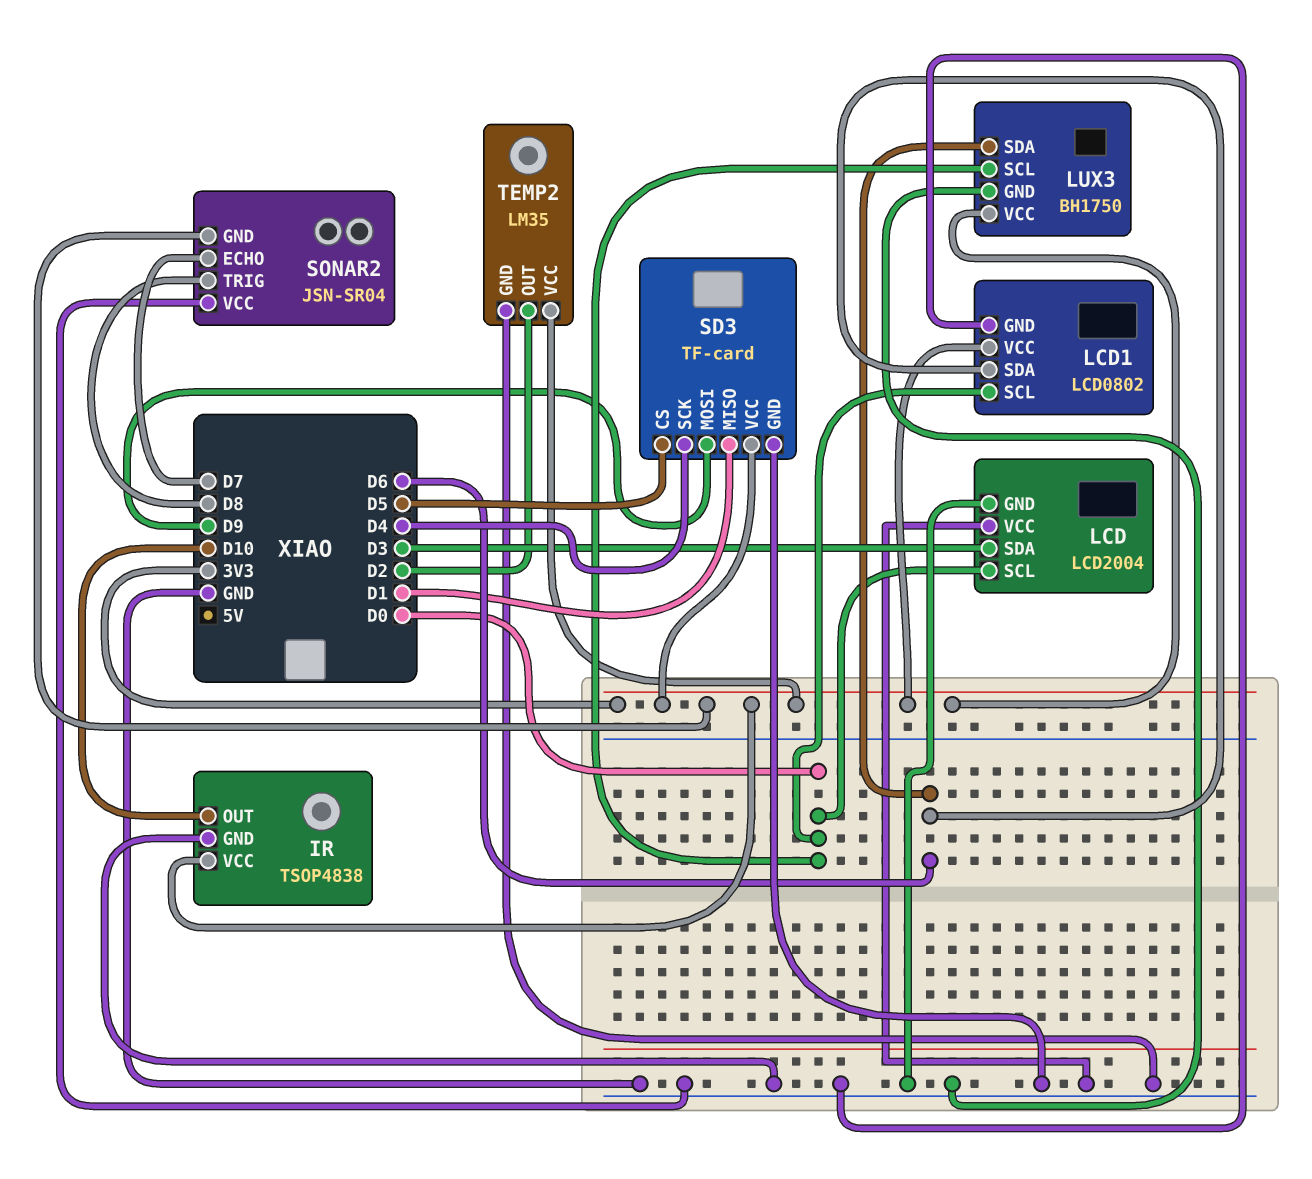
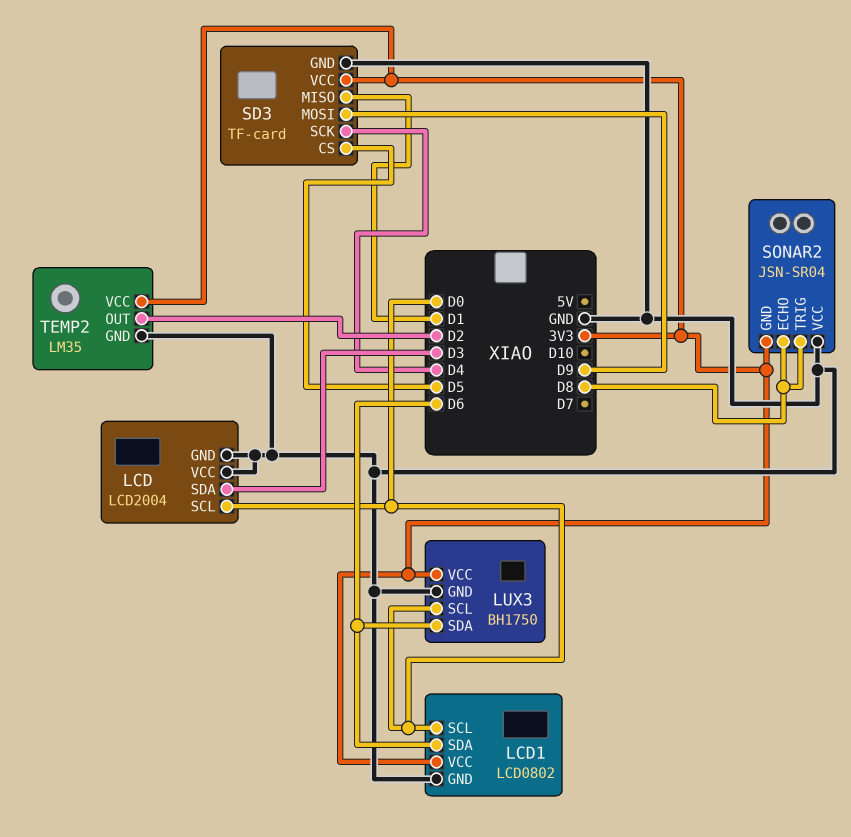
IR: TSOP4838 -> none
IR pin GND: GND -> none
IR pin OUT: D10 -> none
IR pin VCC: 3V3 -> none
SONAR2 pin ECHO: D7 -> D8

